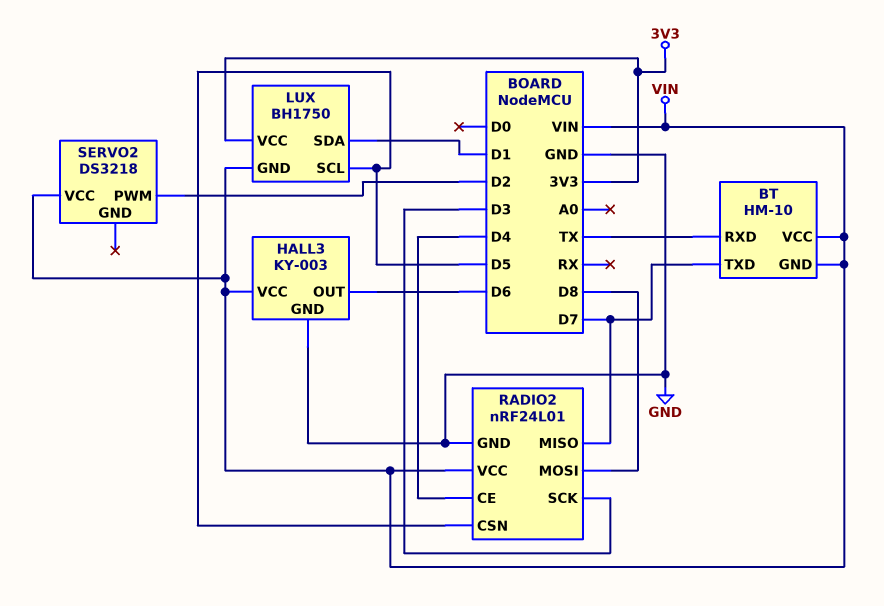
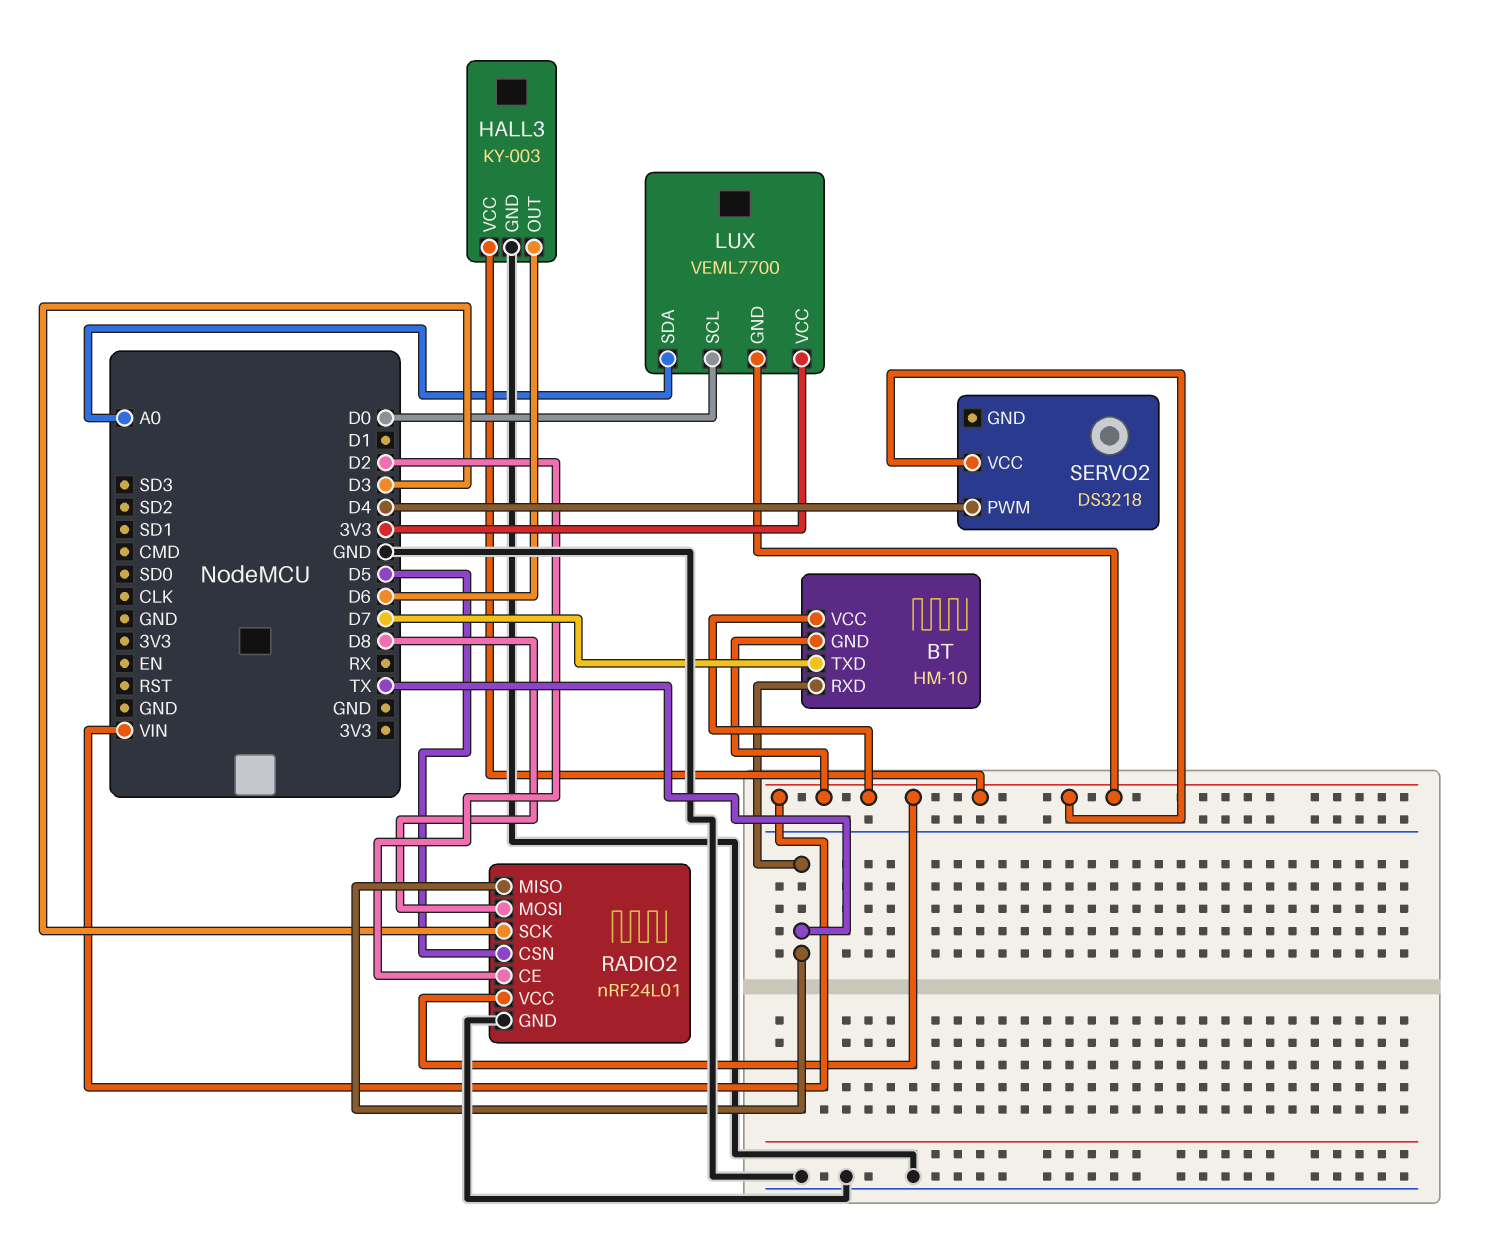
LUX: BH1750 -> VEML7700
LUX pin SCL: D5 -> D0
LUX pin SDA: D1 -> A0
RADIO2 pin CE: D4 -> D2
RADIO2 pin MISO: D7 -> TX
SERVO2 pin PWM: D2 -> D4

